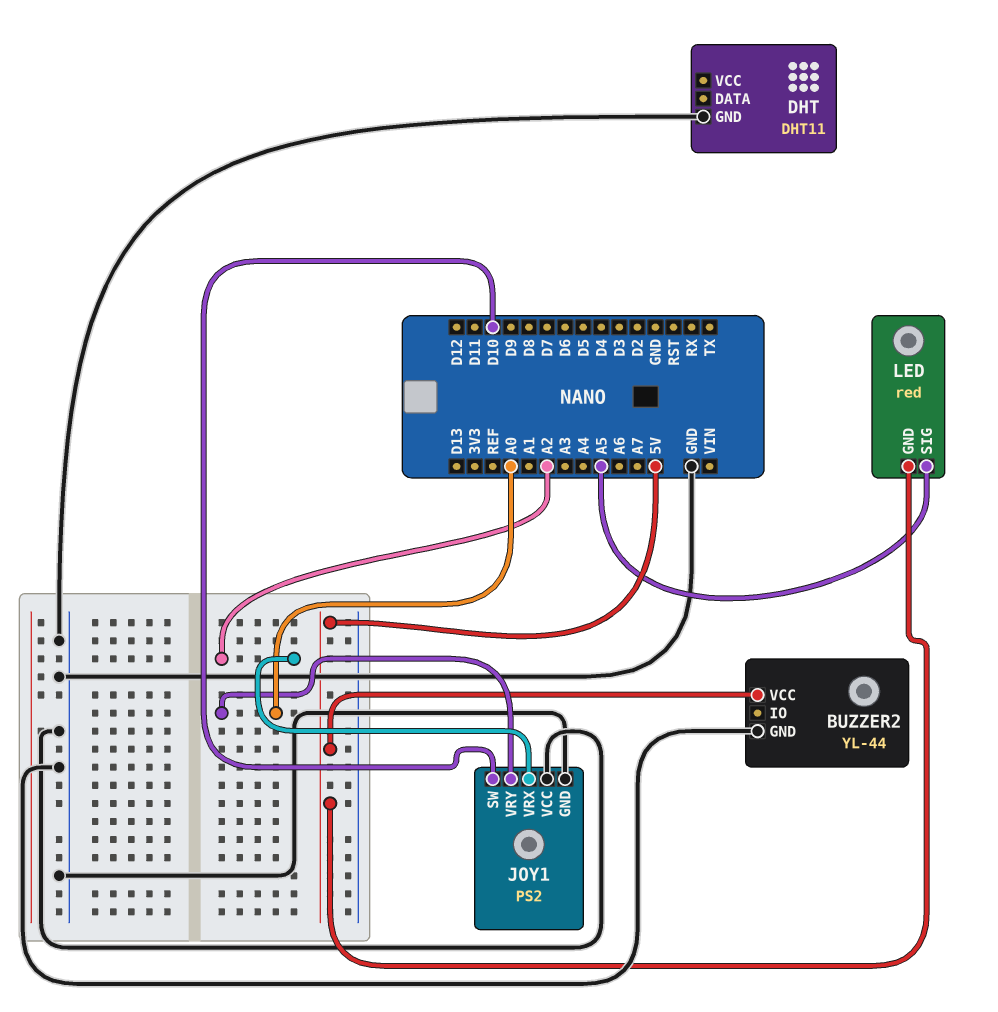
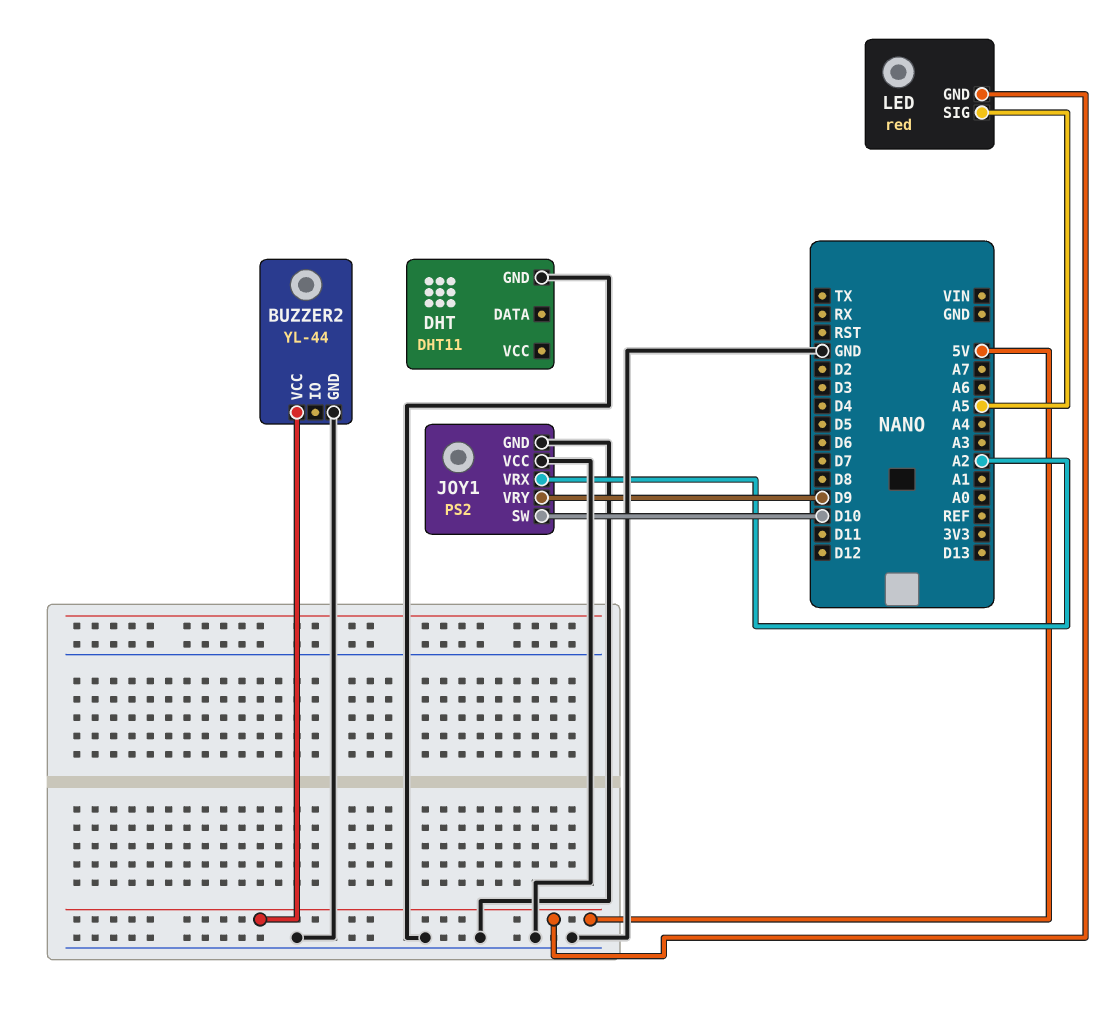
JOY1 pin VRY: A0 -> D9

